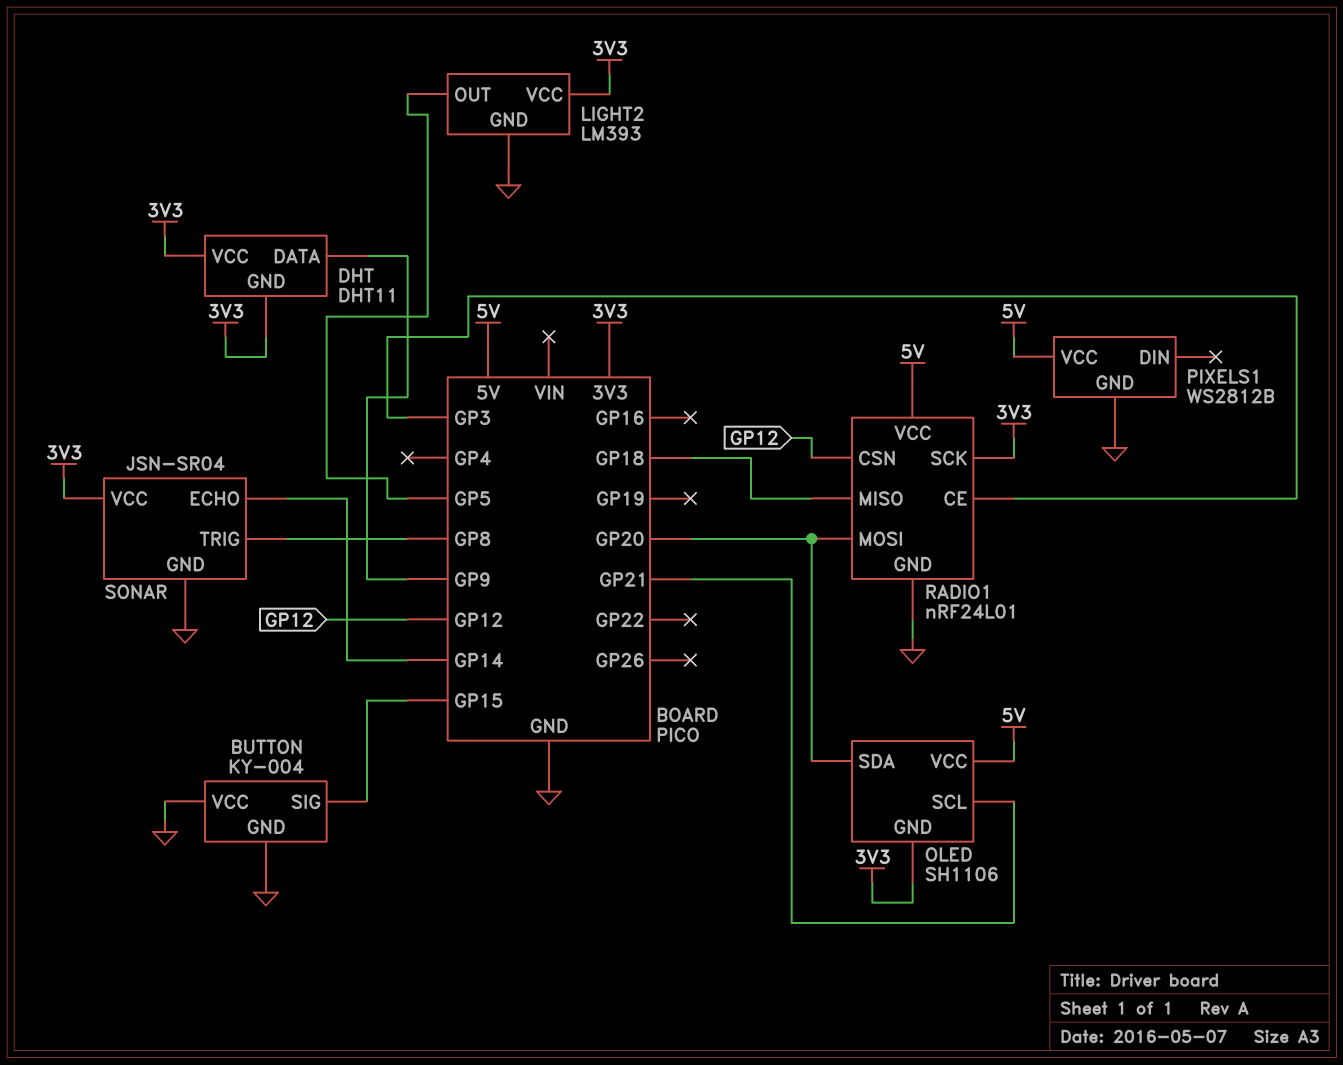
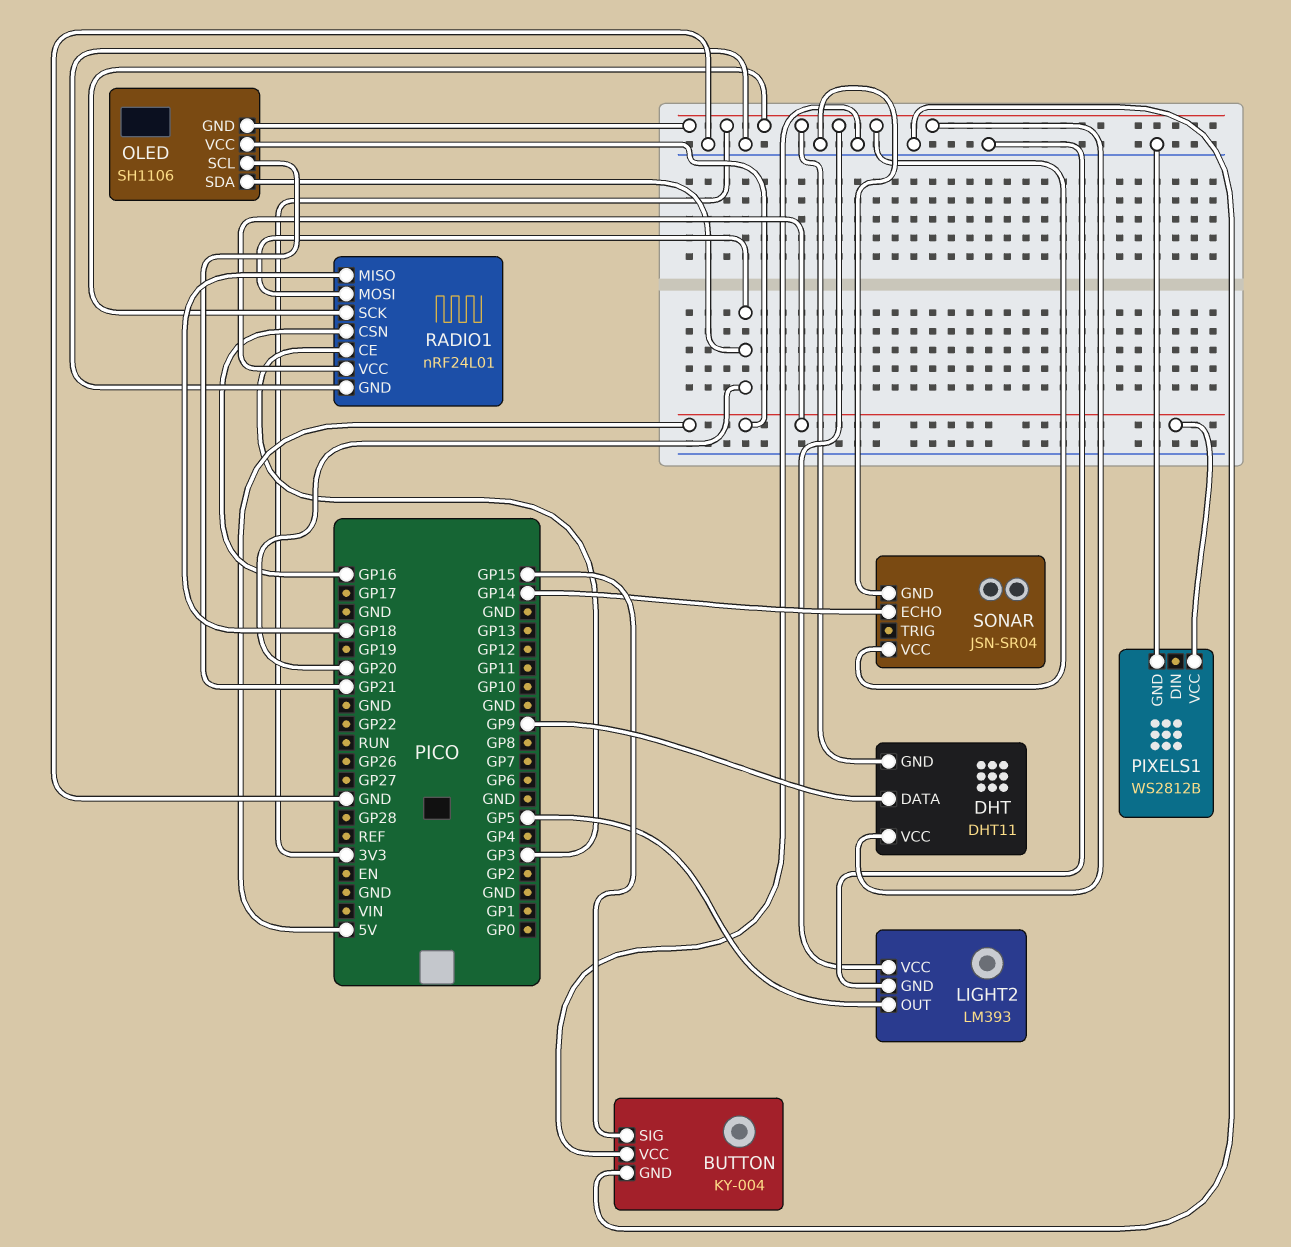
RADIO1 pin CSN: GP12 -> GP16
SONAR pin TRIG: GP8 -> none

